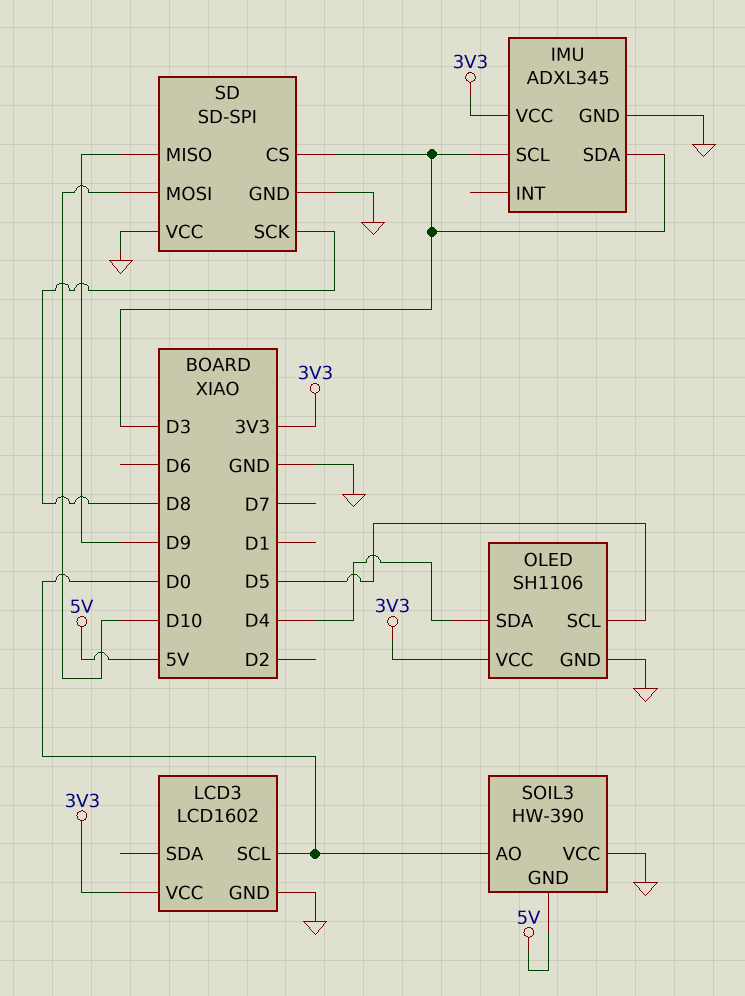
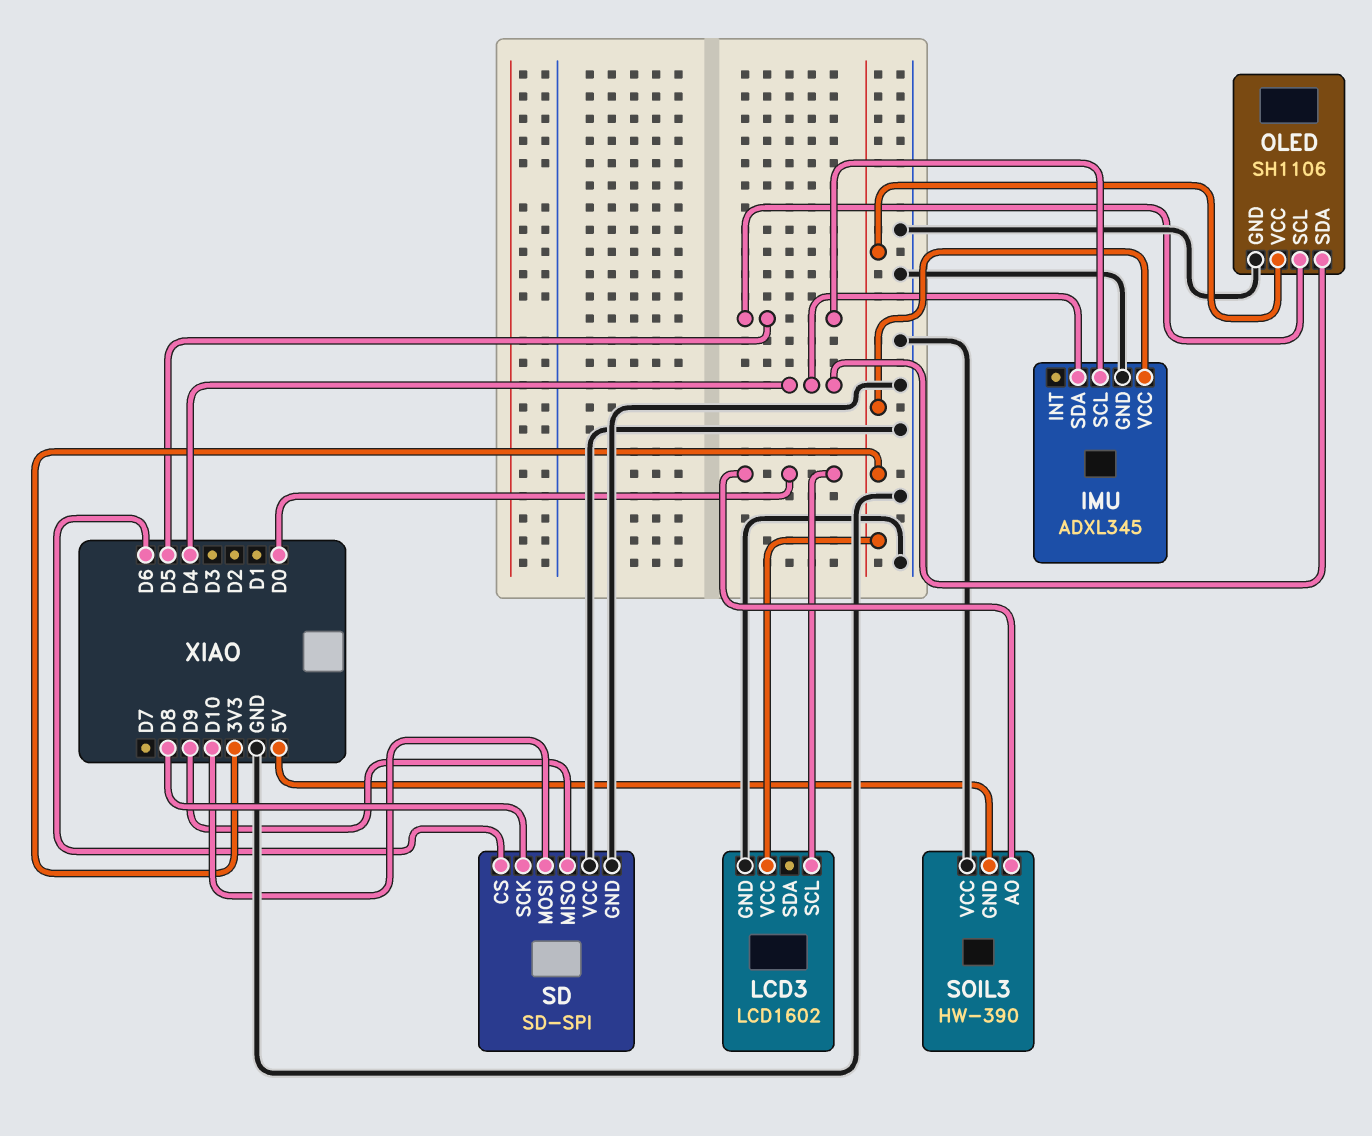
IMU pin SCL: D3 -> D5
IMU pin SDA: D3 -> D4
SD pin CS: D3 -> D6

